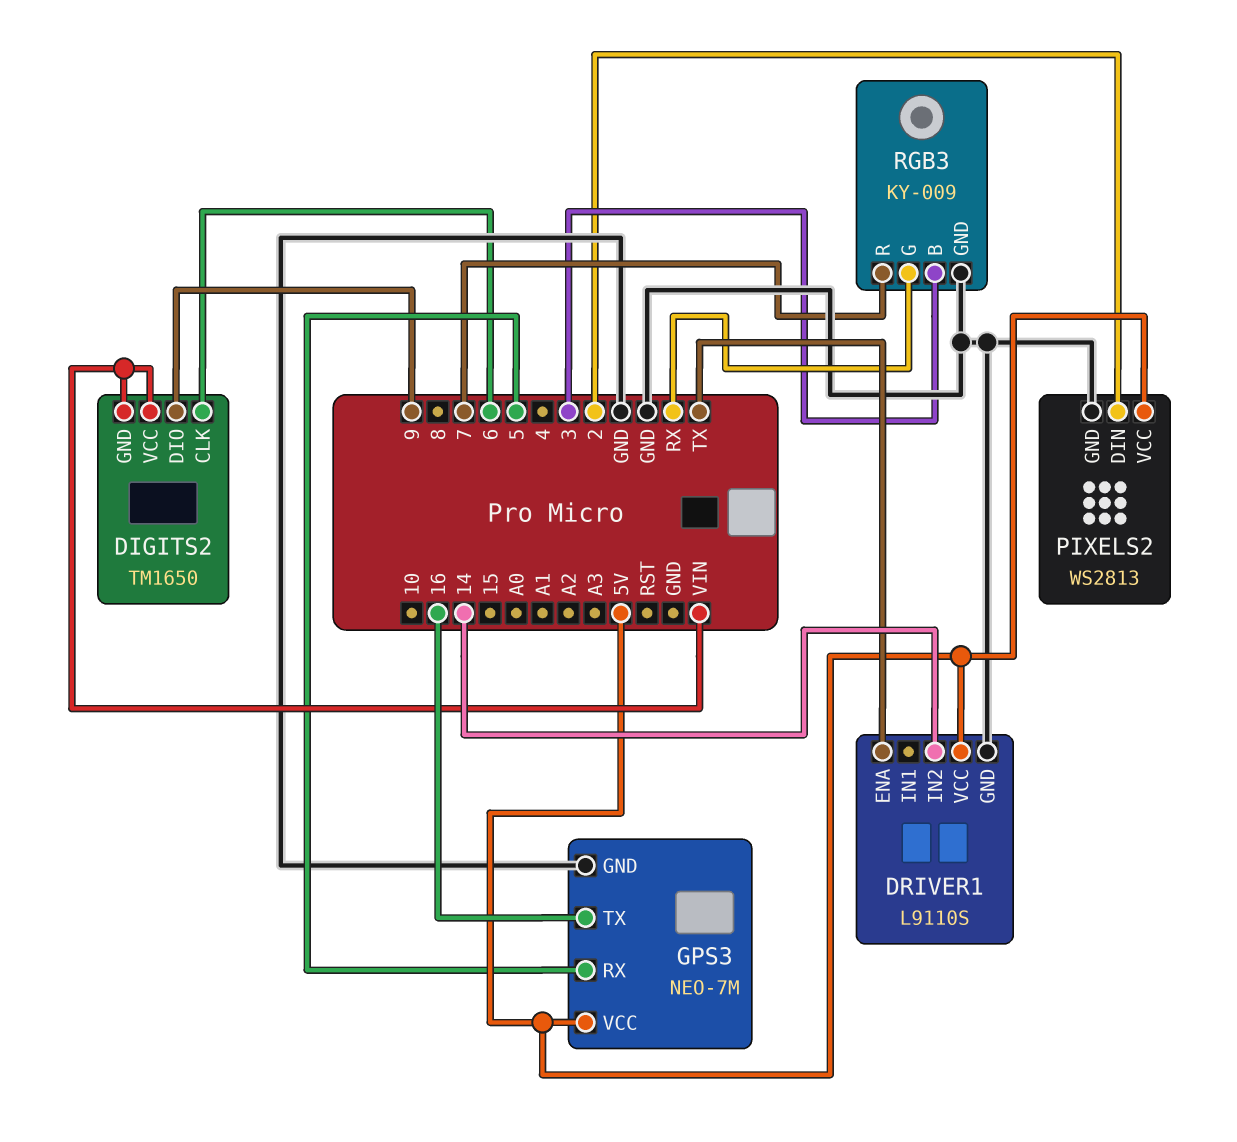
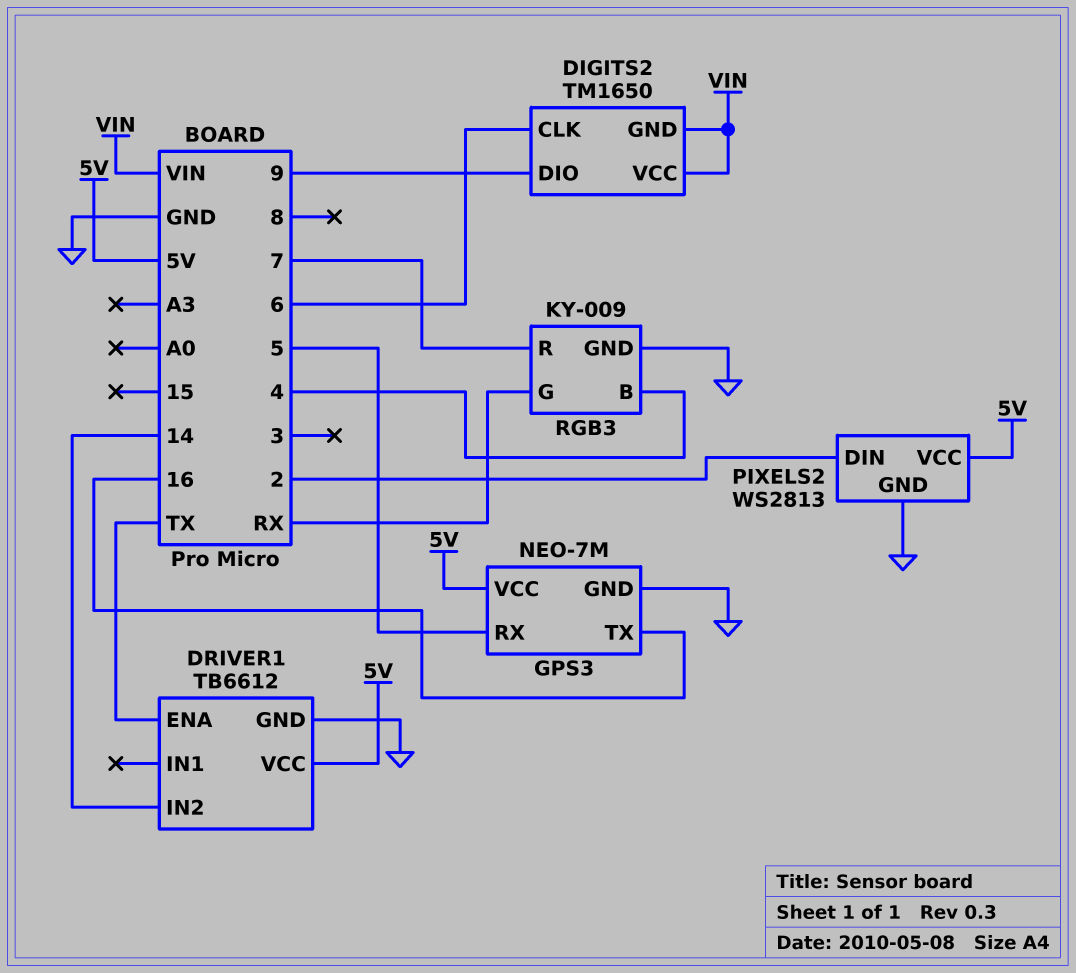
DRIVER1: L9110S -> TB6612
RGB3 pin B: 3 -> 4

